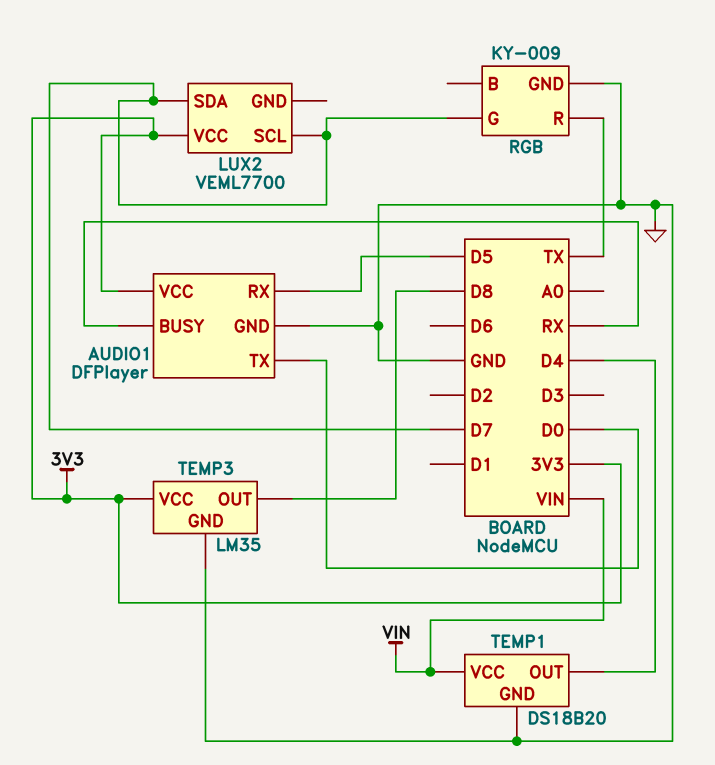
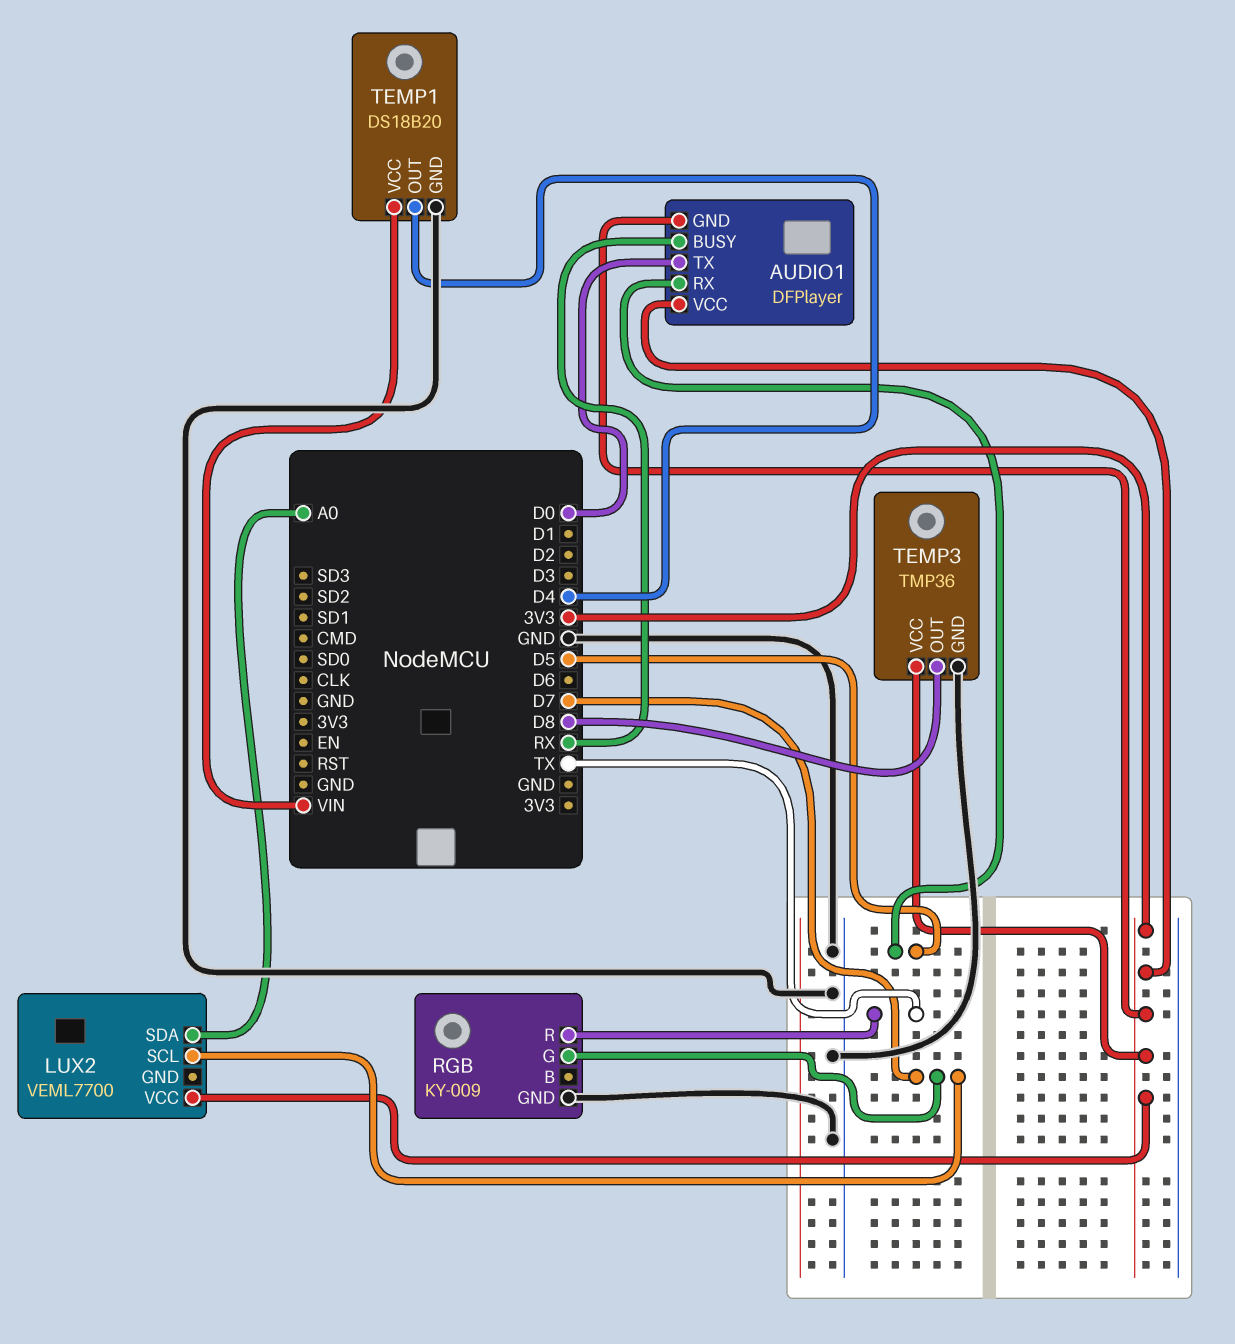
AUDIO1 pin GND: GND -> 3V3
LUX2 pin SDA: D7 -> A0
TEMP3: LM35 -> TMP36

